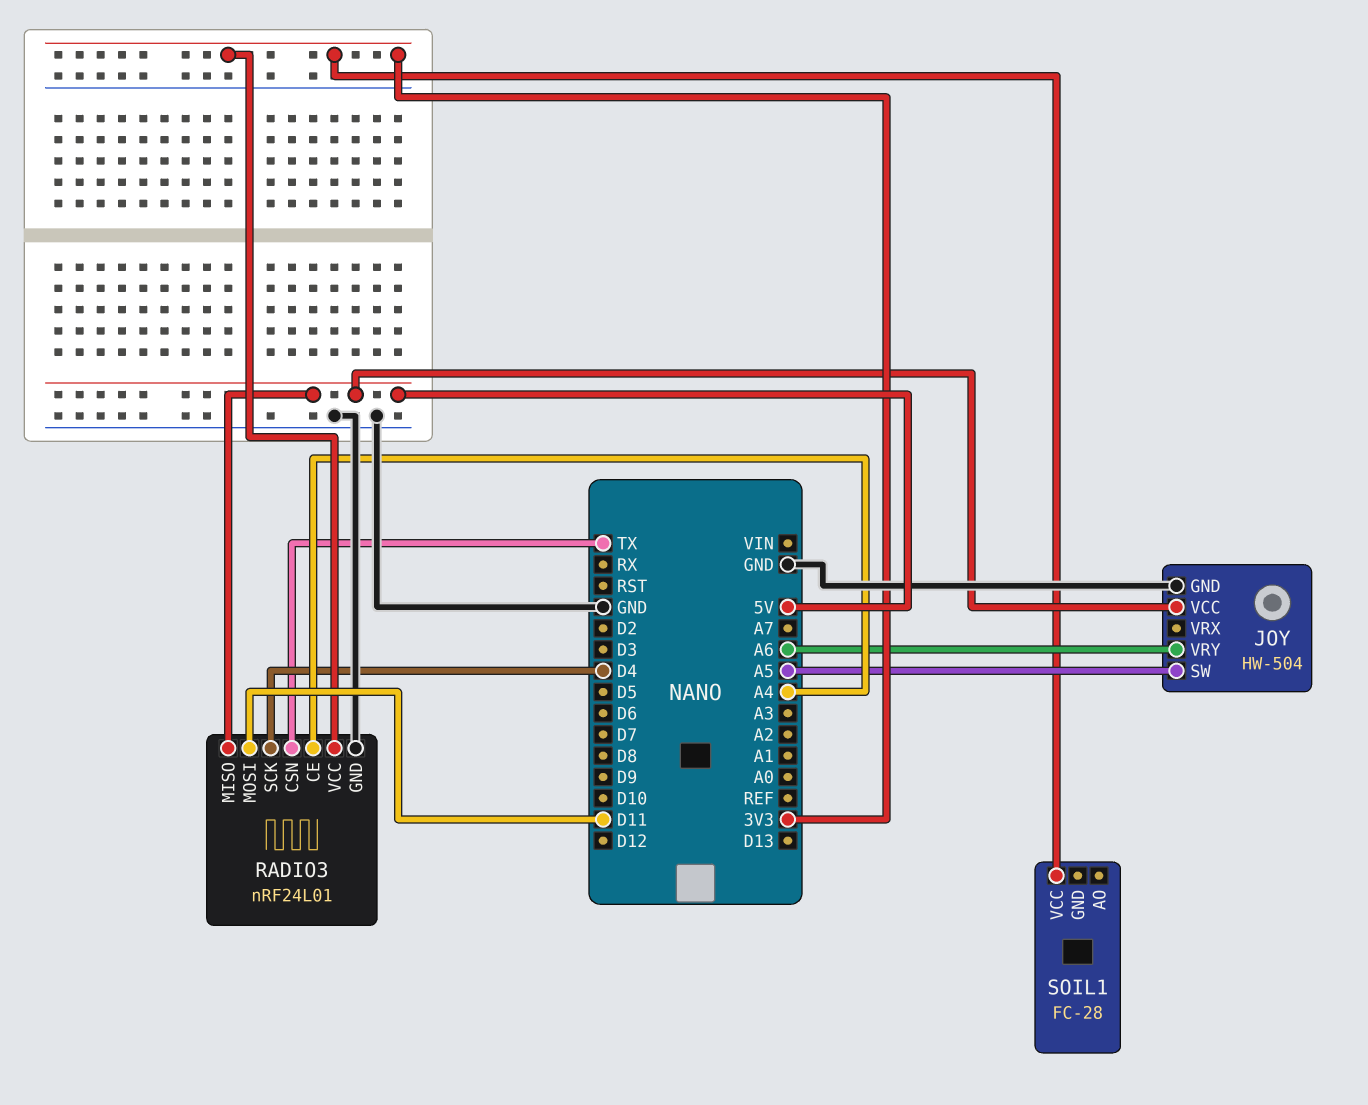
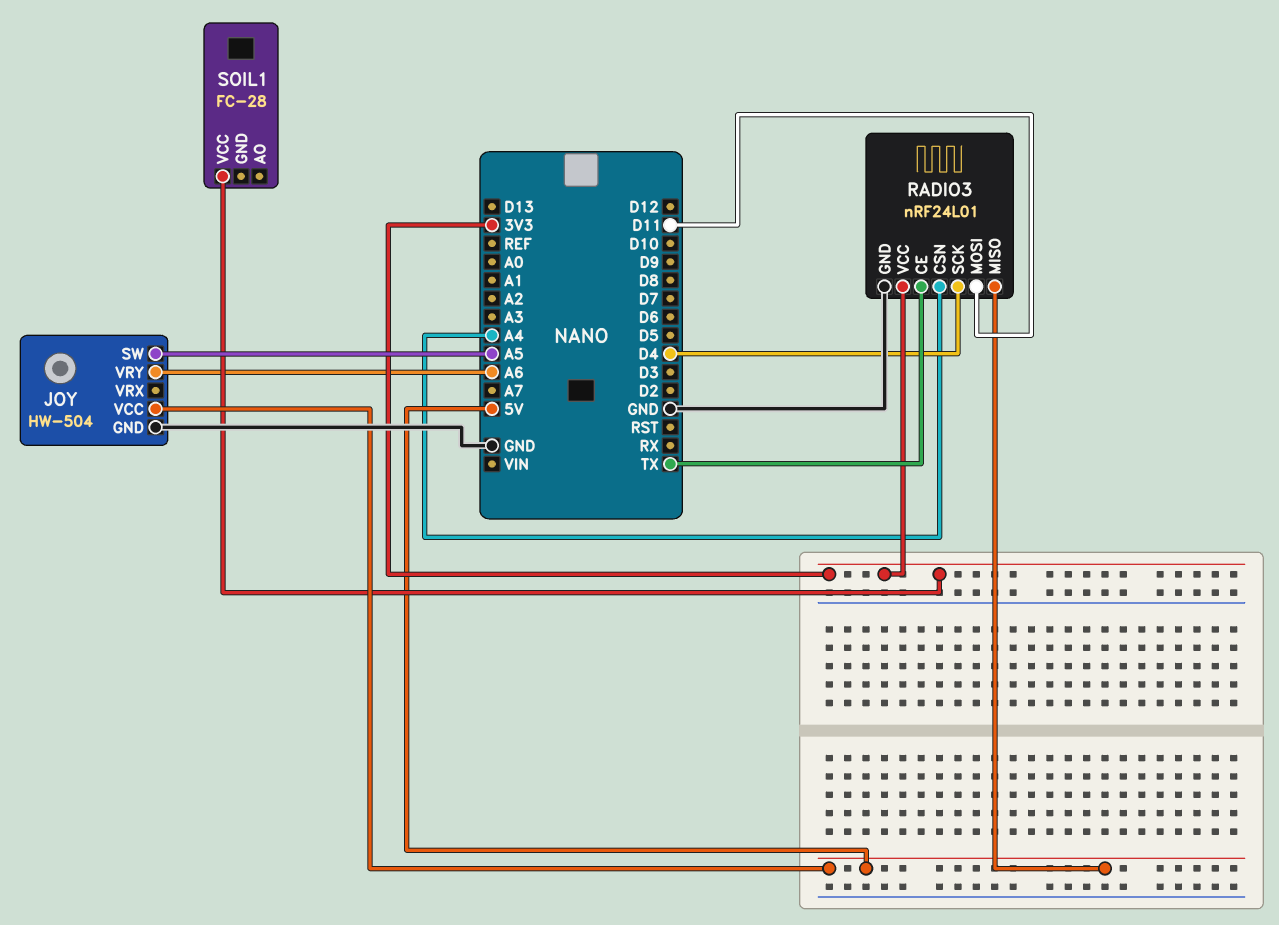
RADIO3 pin CE: A4 -> TX
RADIO3 pin CSN: TX -> A4

